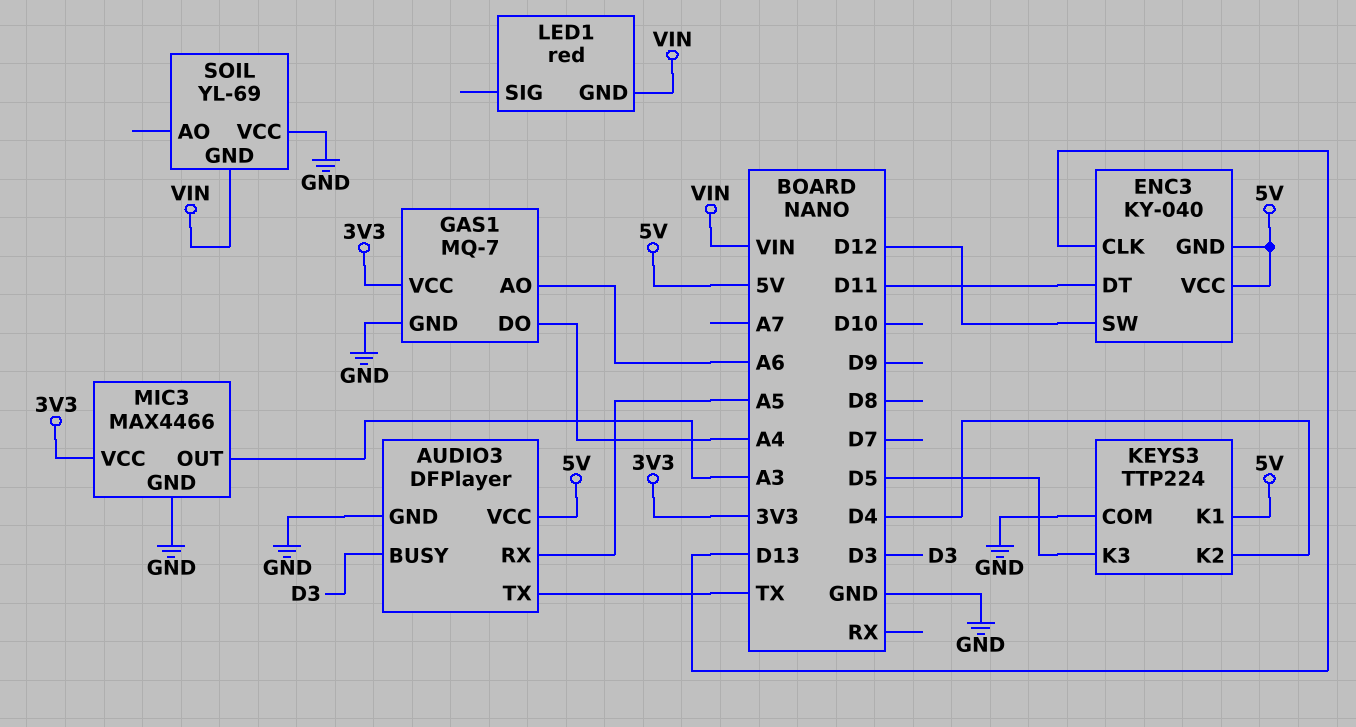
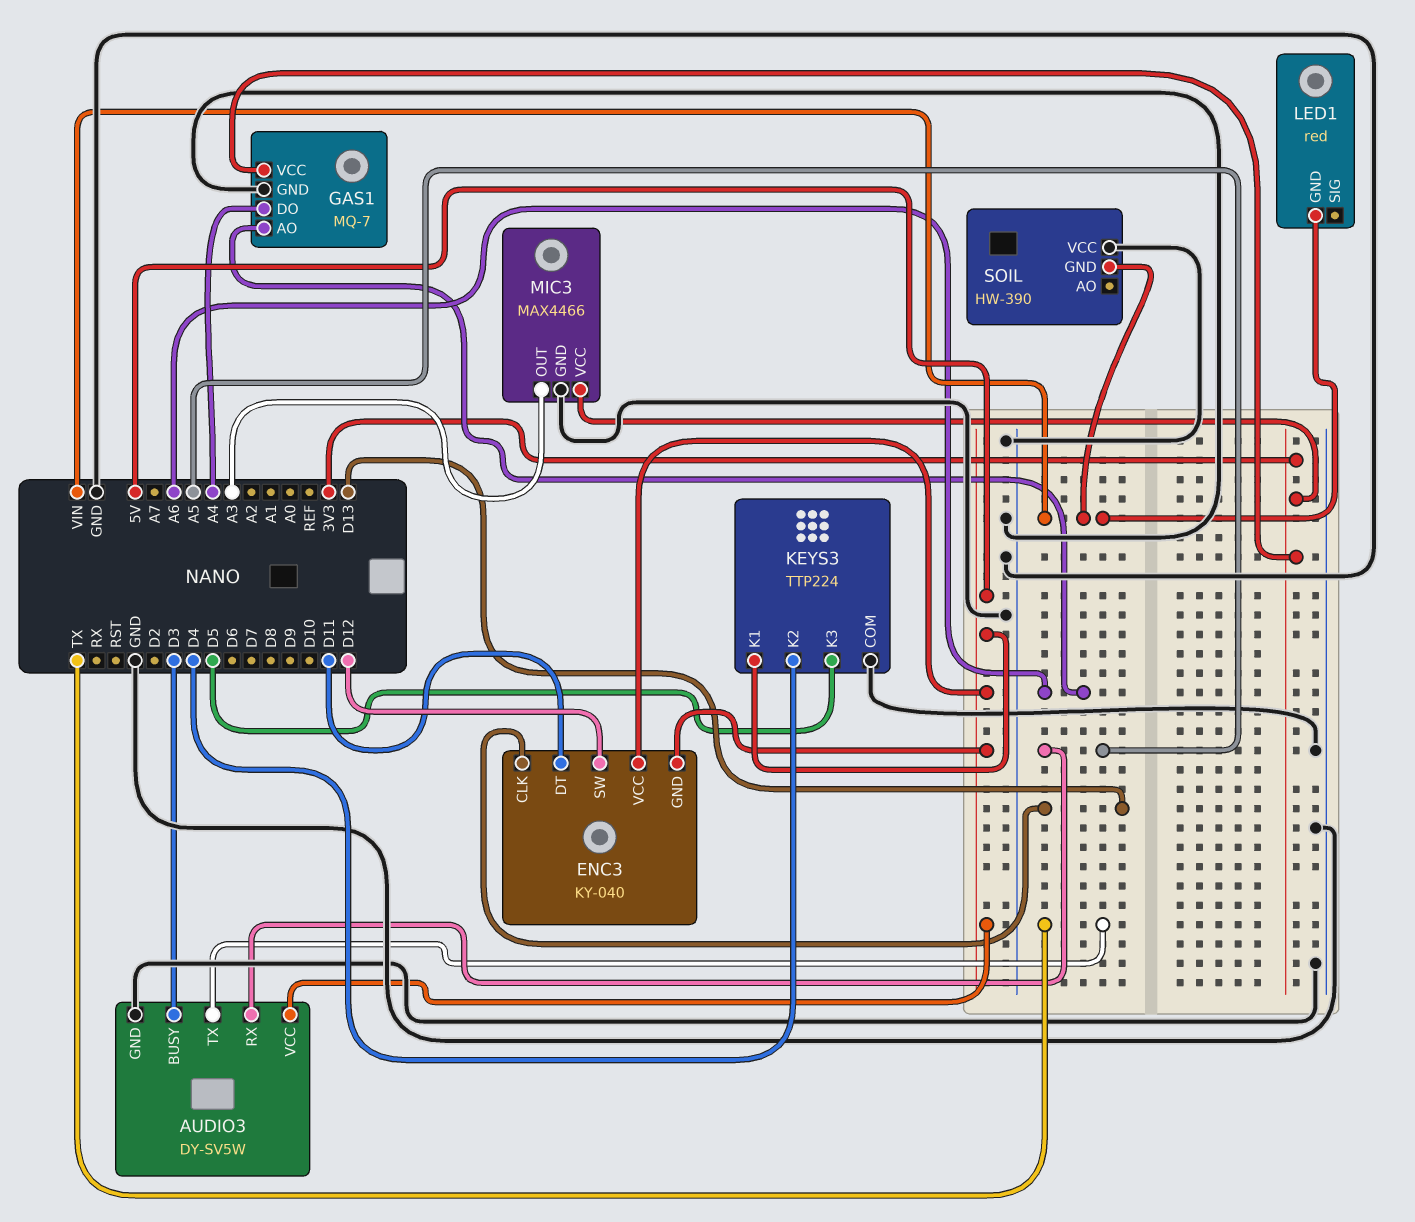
AUDIO3: DFPlayer -> DY-SV5W
SOIL: YL-69 -> HW-390

